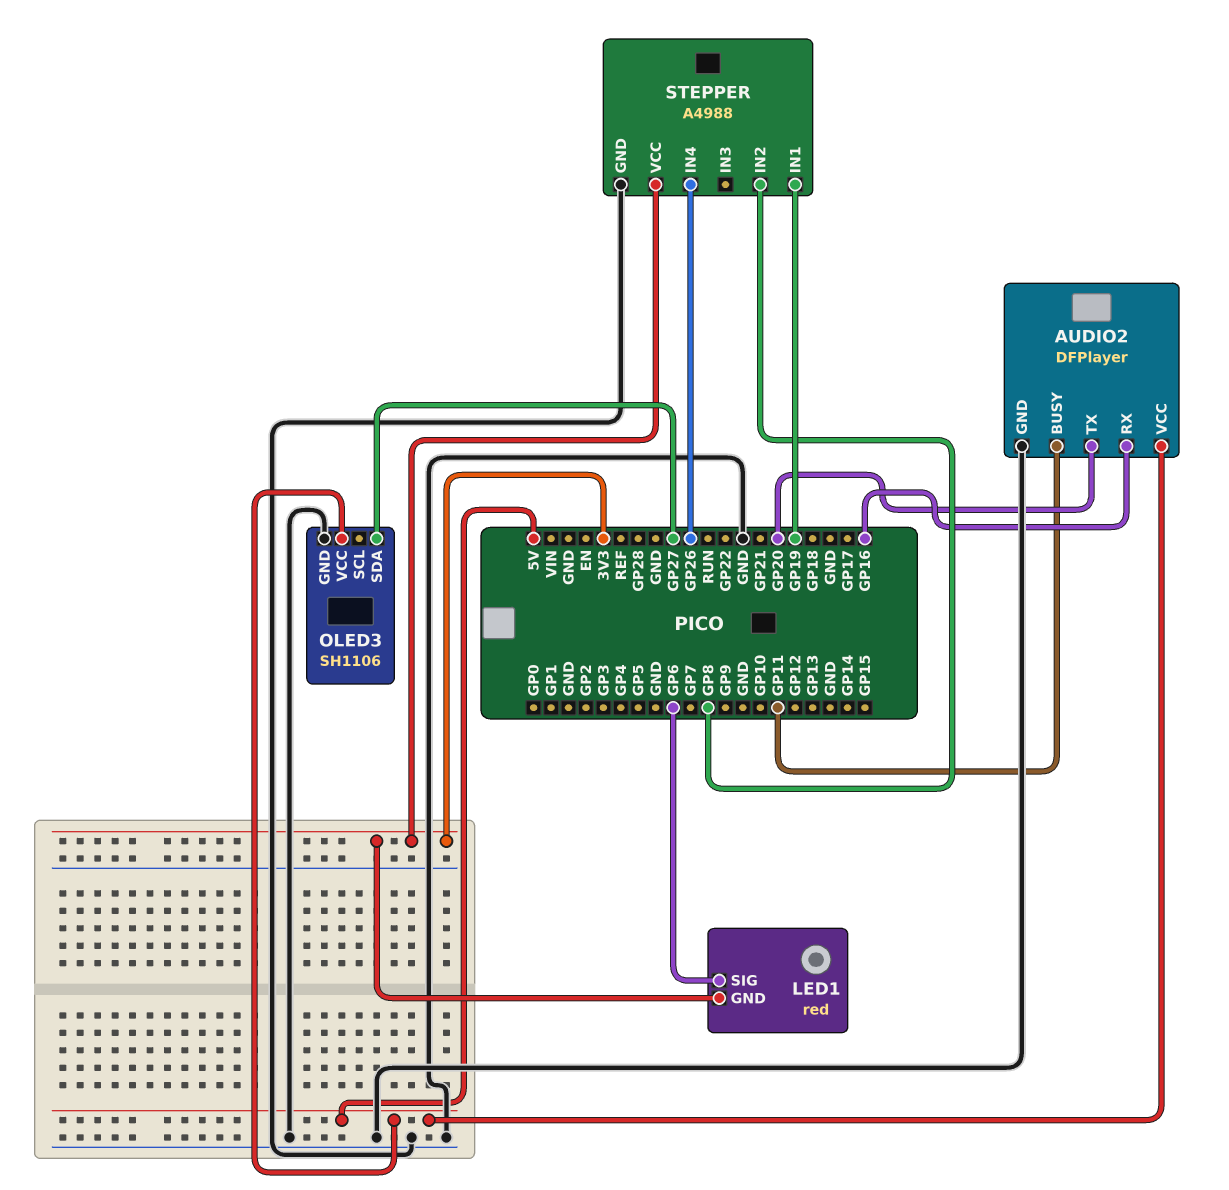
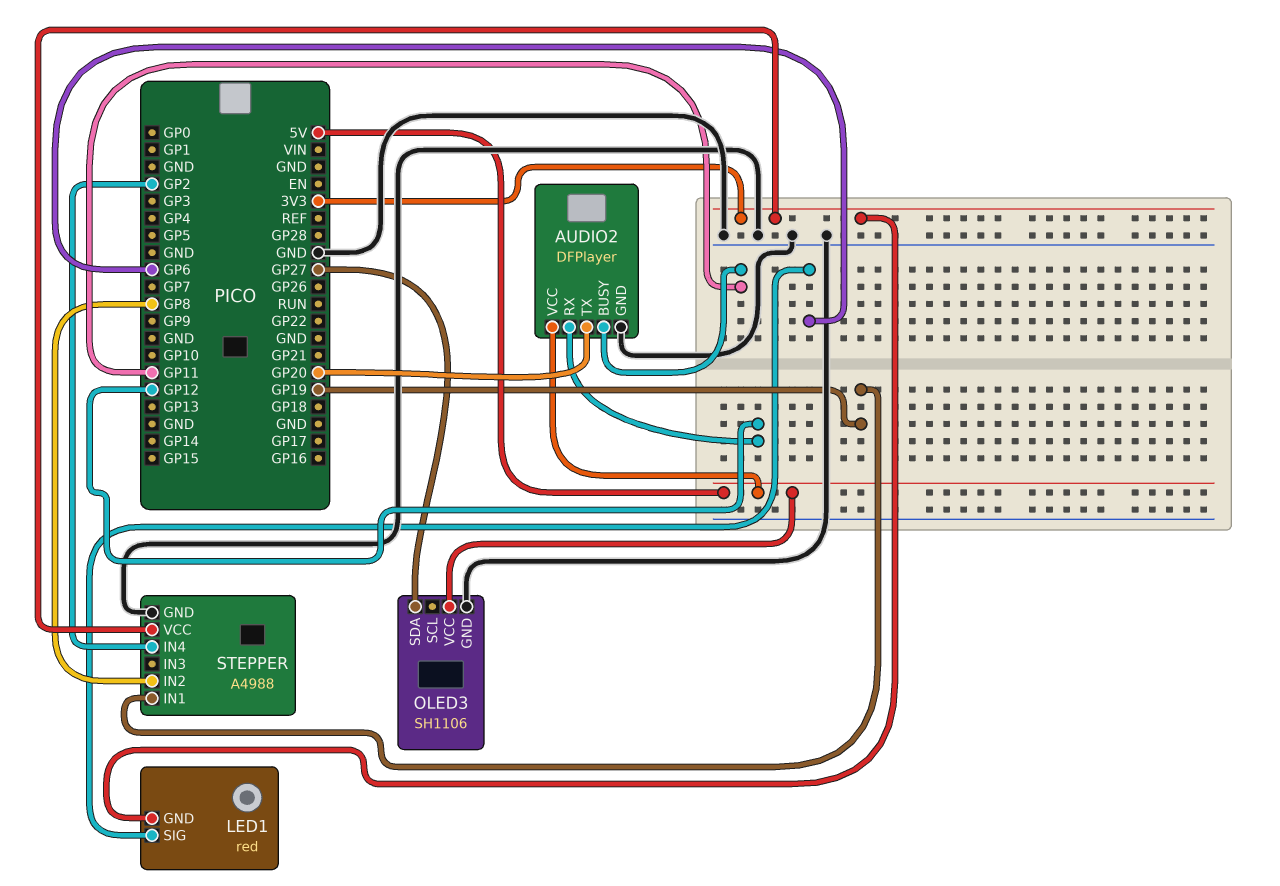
AUDIO2 pin RX: GP16 -> GP12
STEPPER pin IN4: GP26 -> GP2

